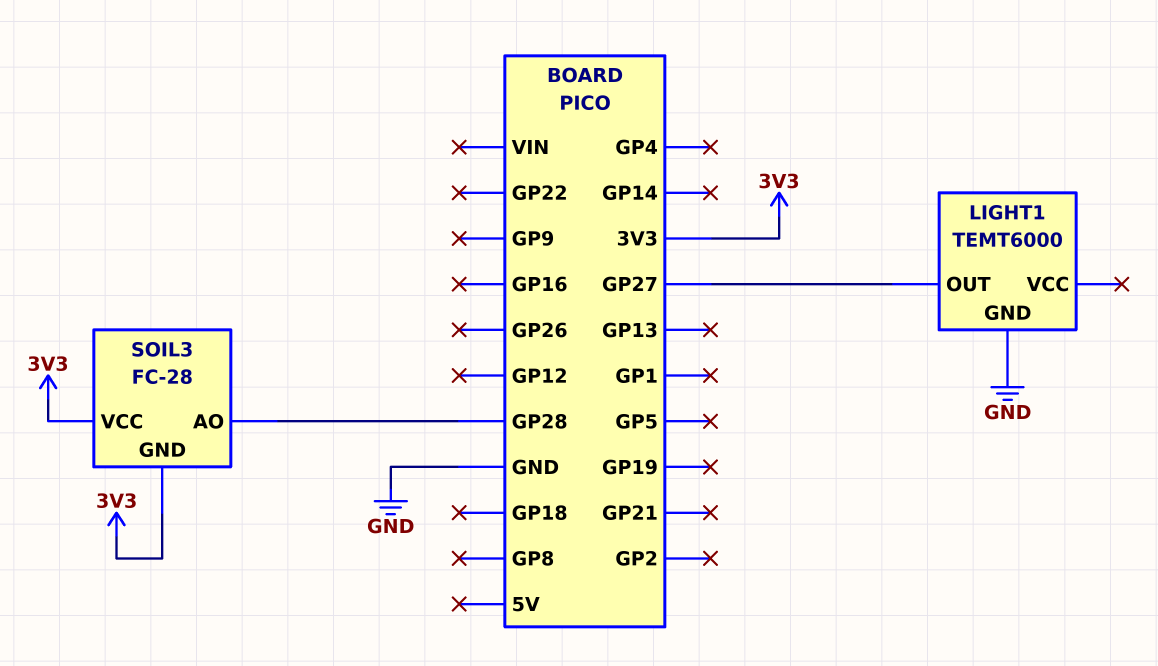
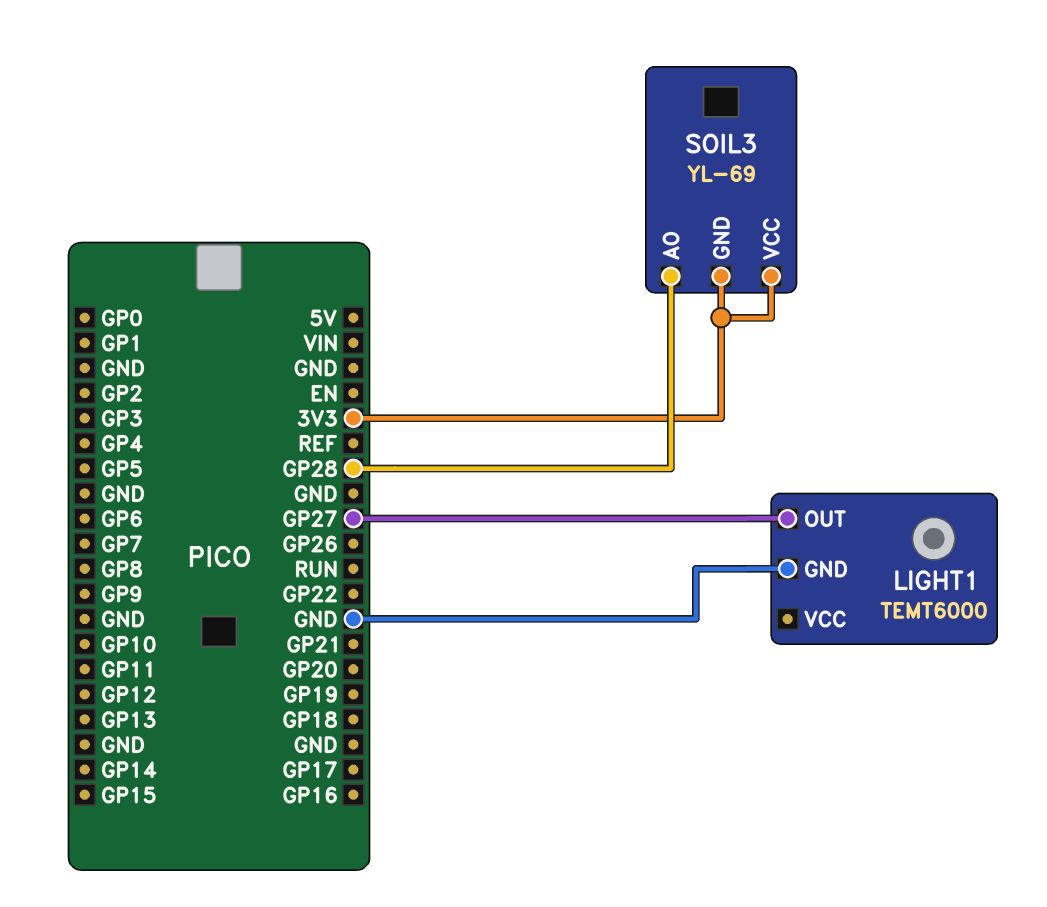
SOIL3: FC-28 -> YL-69

